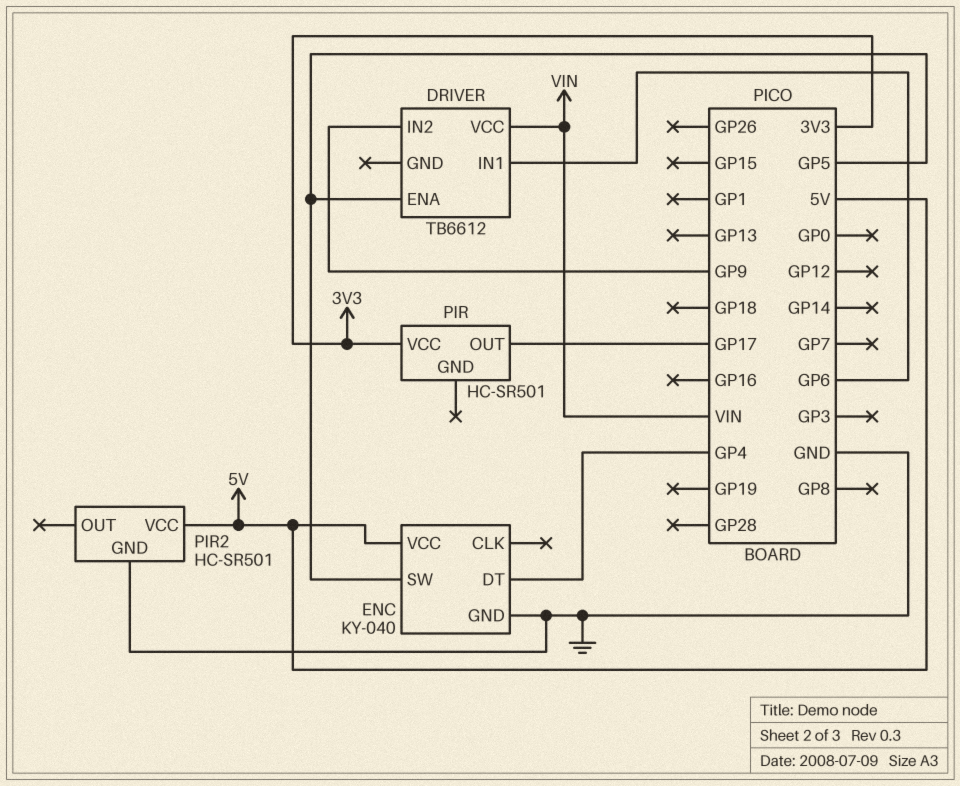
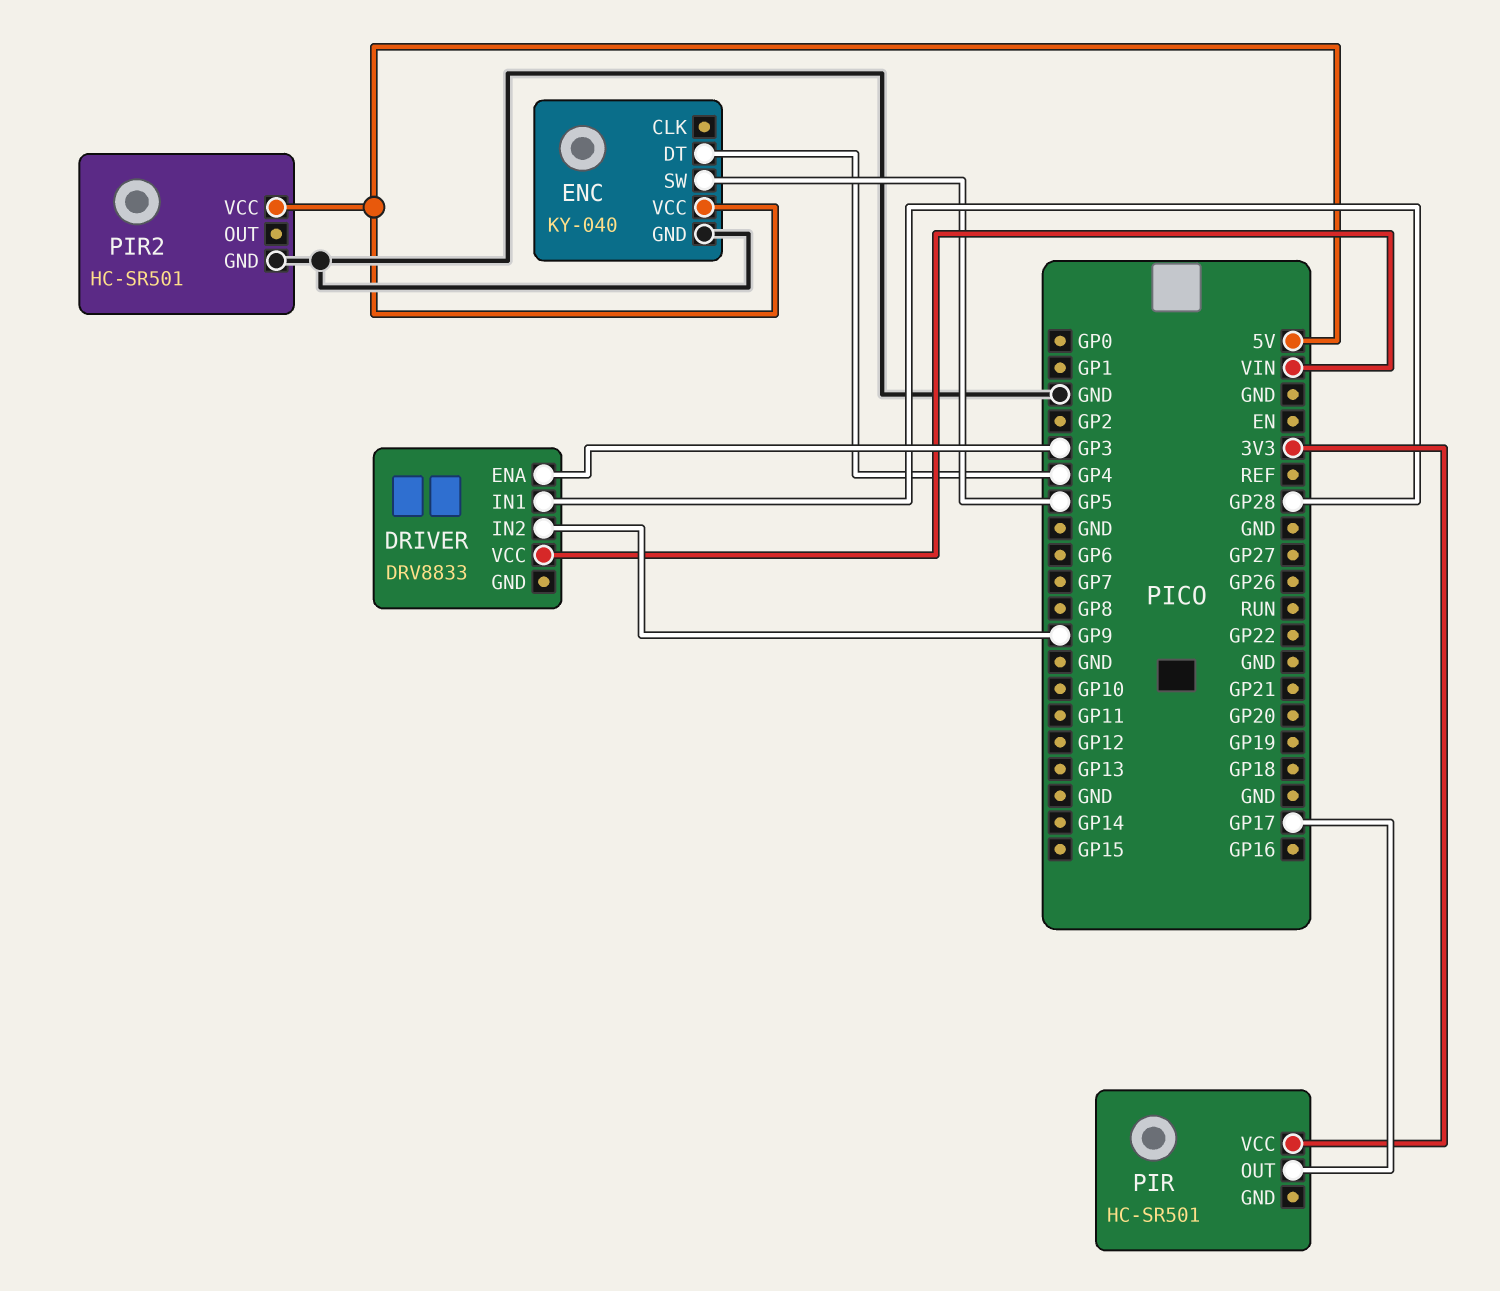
DRIVER: TB6612 -> DRV8833
DRIVER pin ENA: GP5 -> GP3
DRIVER pin IN1: GP6 -> GP28

